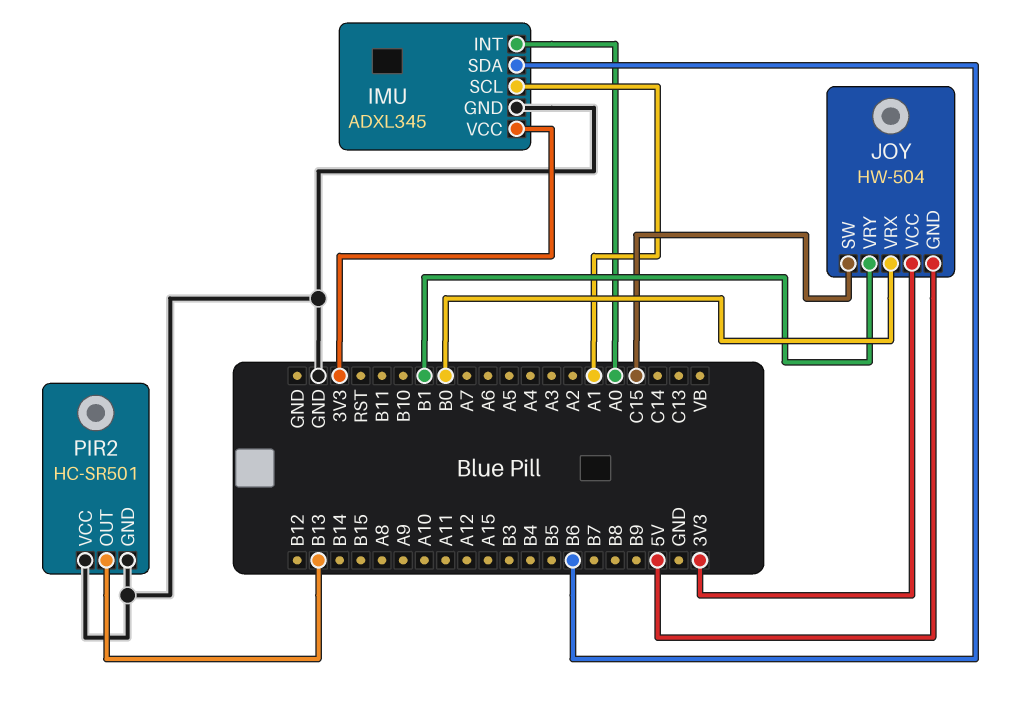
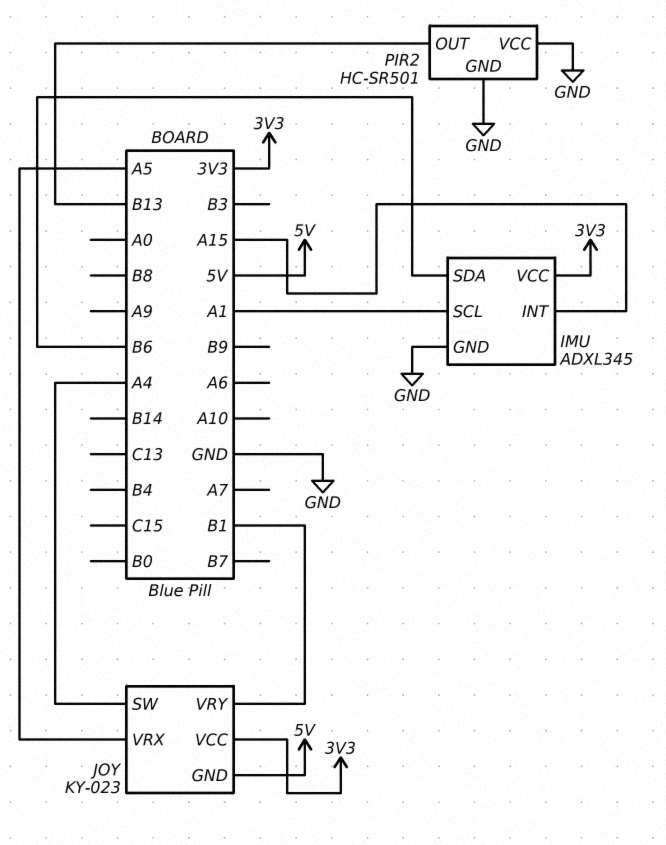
IMU pin INT: A0 -> A15
JOY: HW-504 -> KY-023
JOY pin SW: C15 -> A4
JOY pin VRX: B0 -> A5

